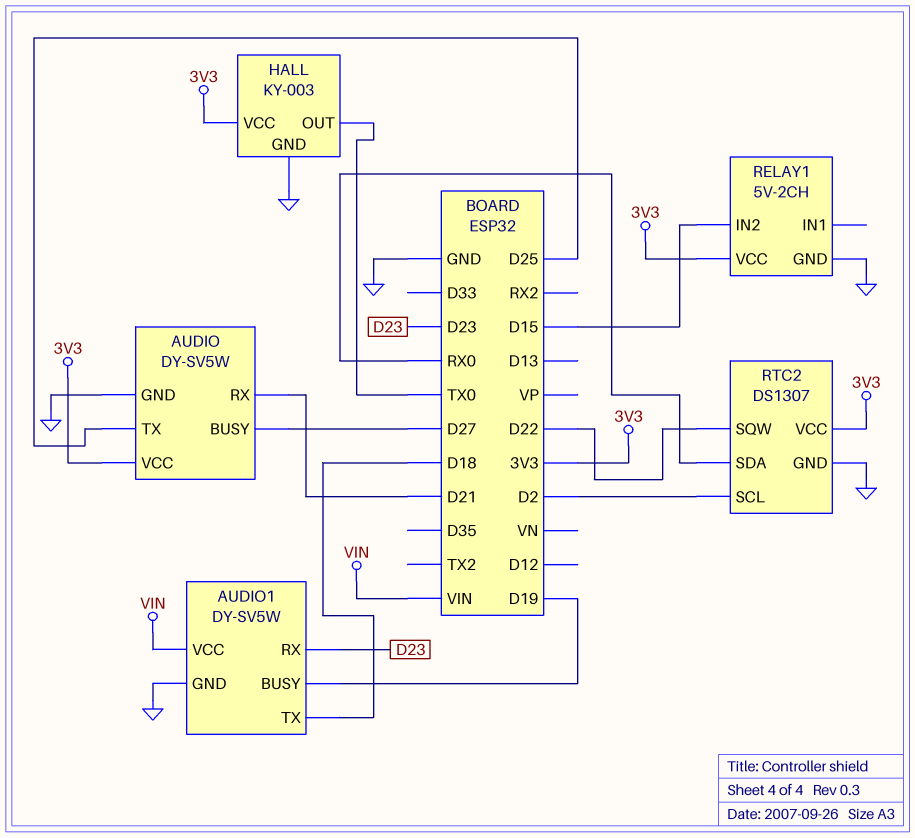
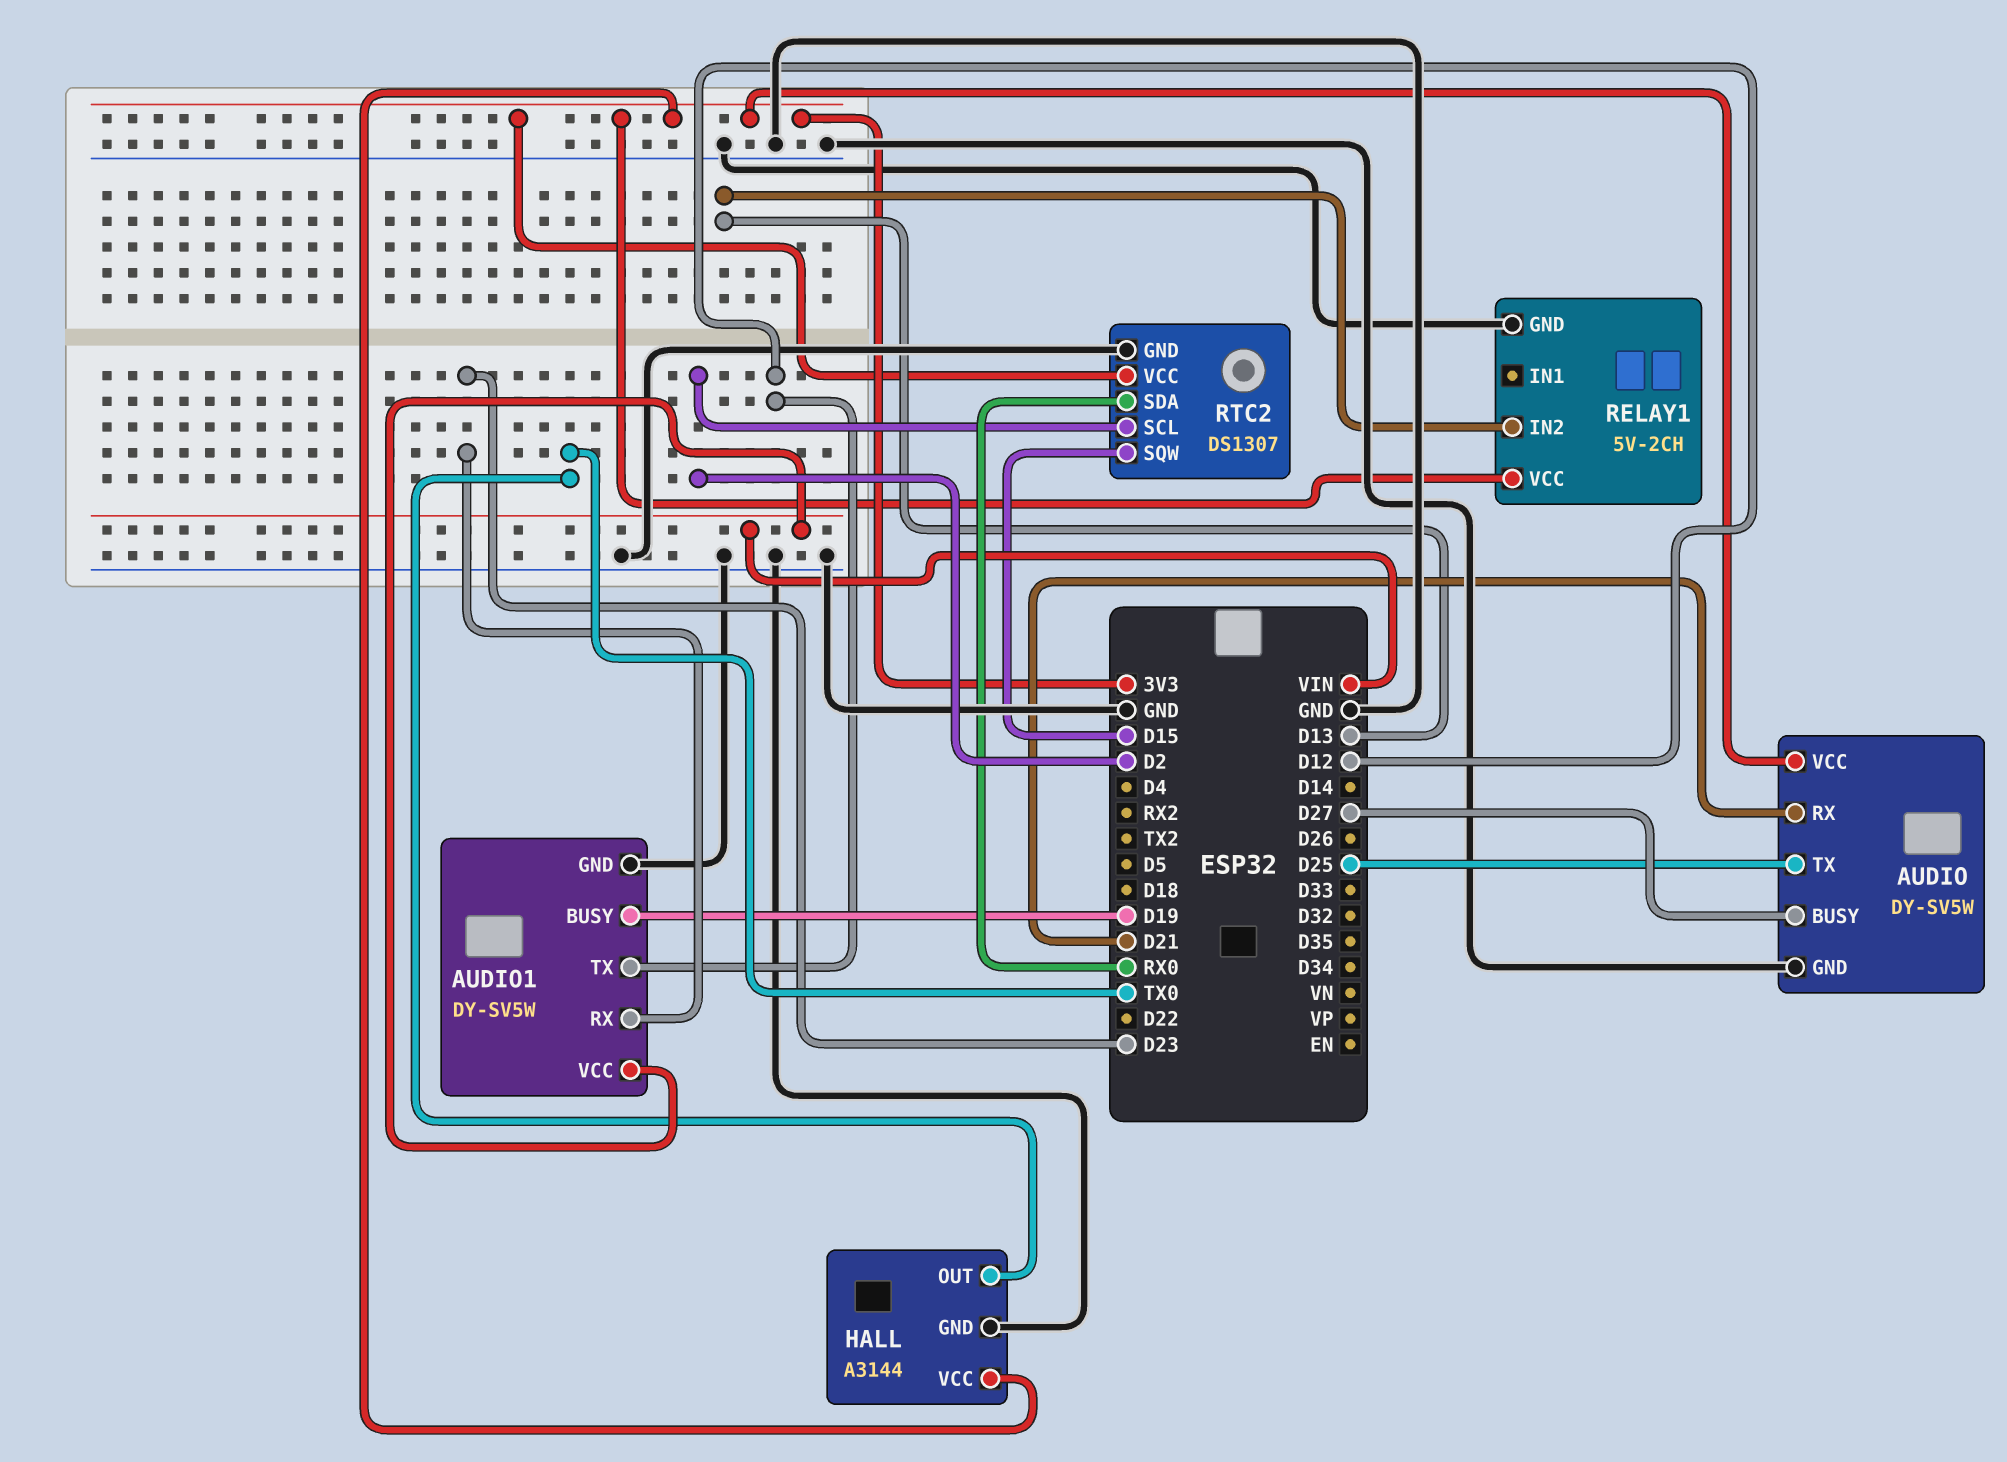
AUDIO1 pin TX: D18 -> D12
HALL: KY-003 -> A3144
RELAY1 pin IN2: D15 -> D13
RTC2 pin SQW: D22 -> D15

